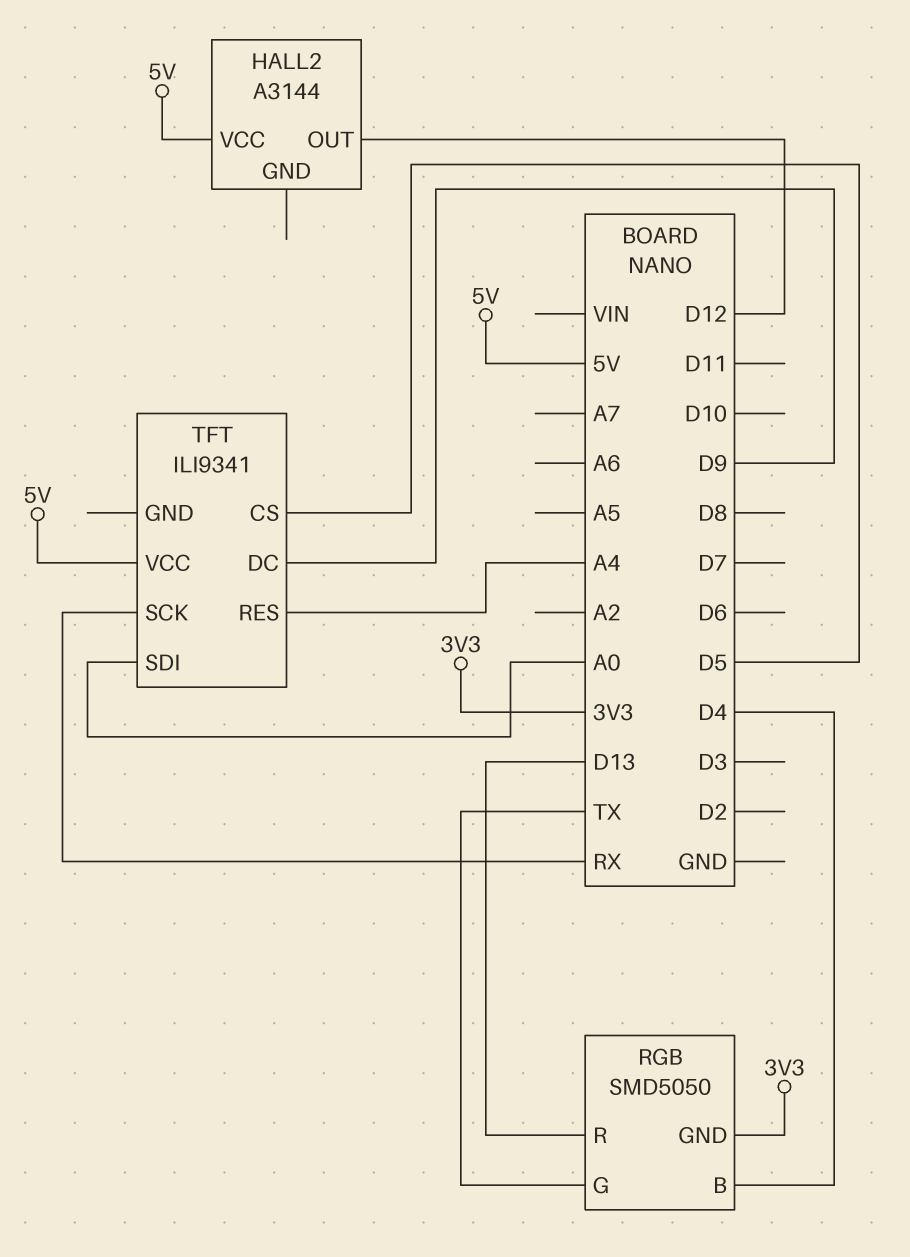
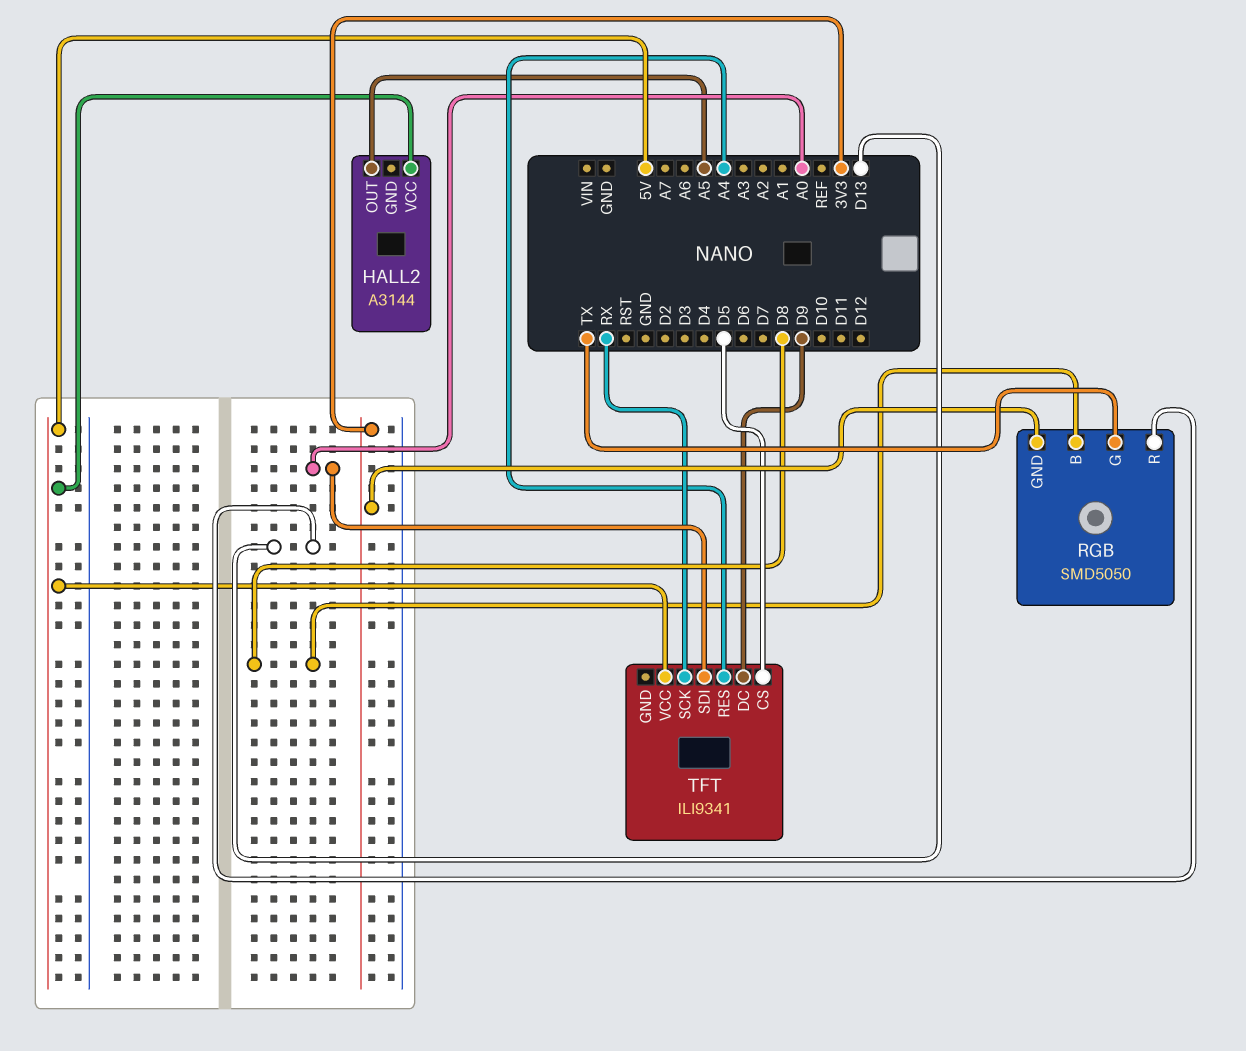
HALL2 pin OUT: D12 -> A5
RGB pin B: D4 -> D8

